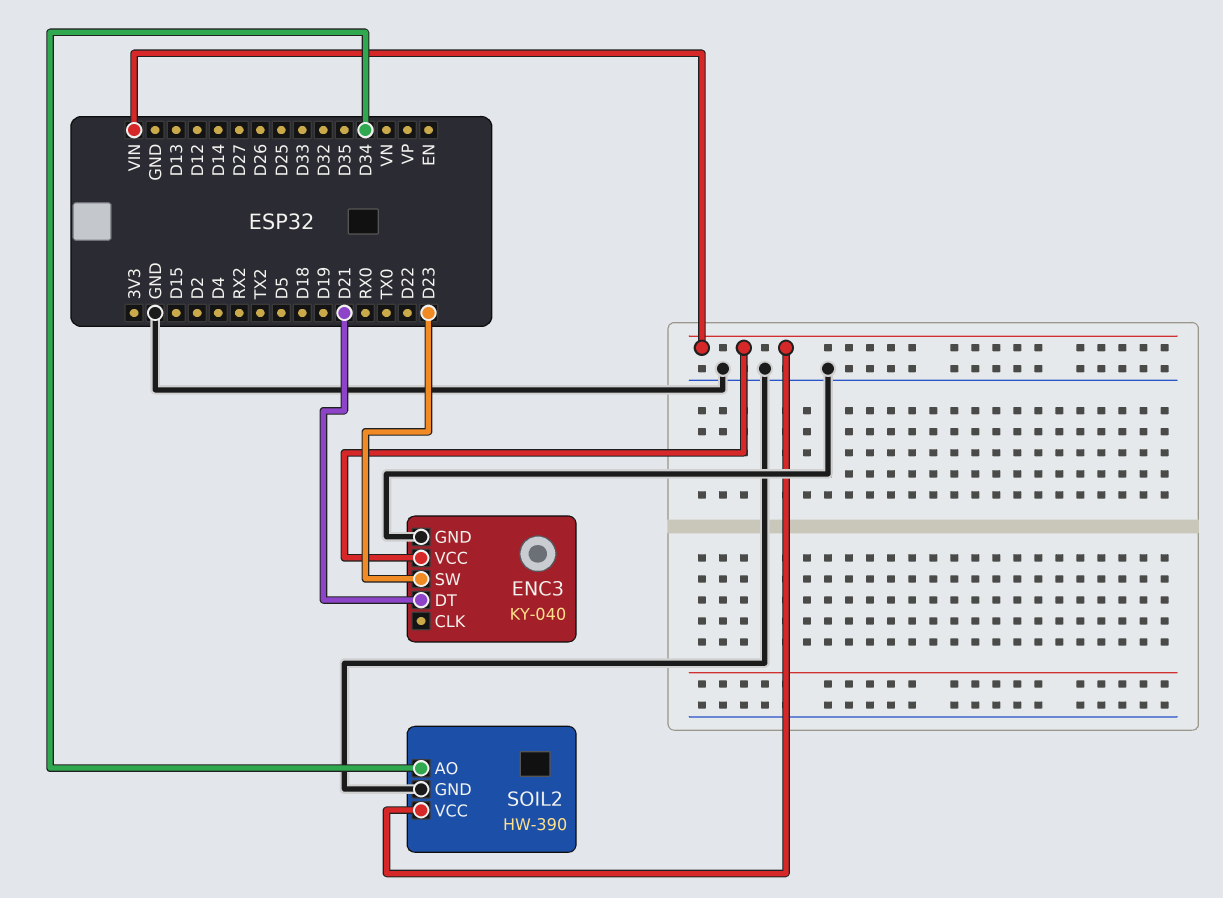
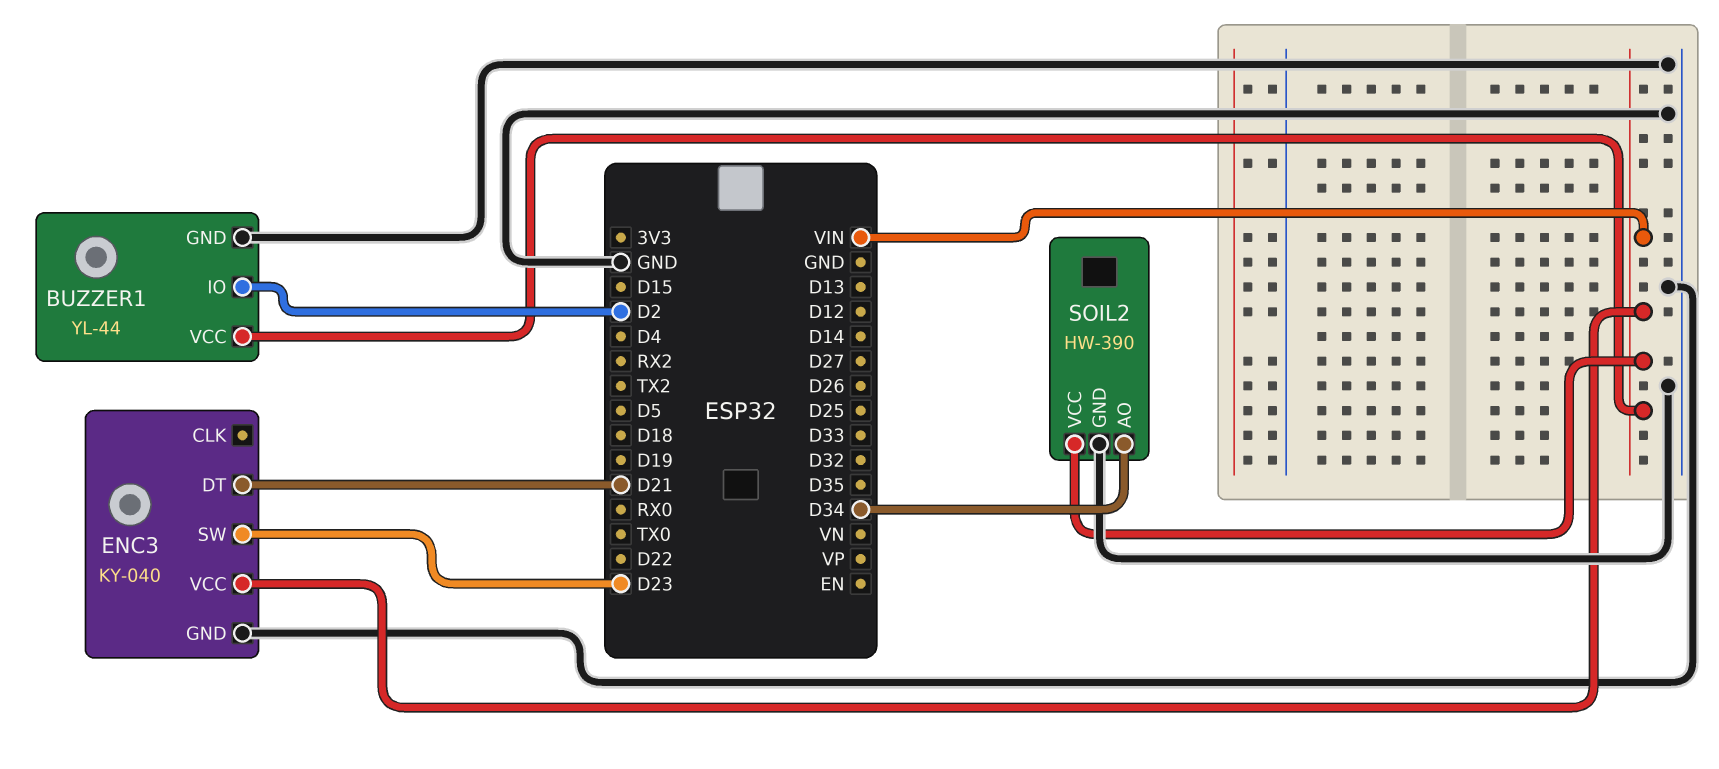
BUZZER1: none -> YL-44
BUZZER1 pin GND: none -> GND
BUZZER1 pin IO: none -> D2
BUZZER1 pin VCC: none -> VIN

